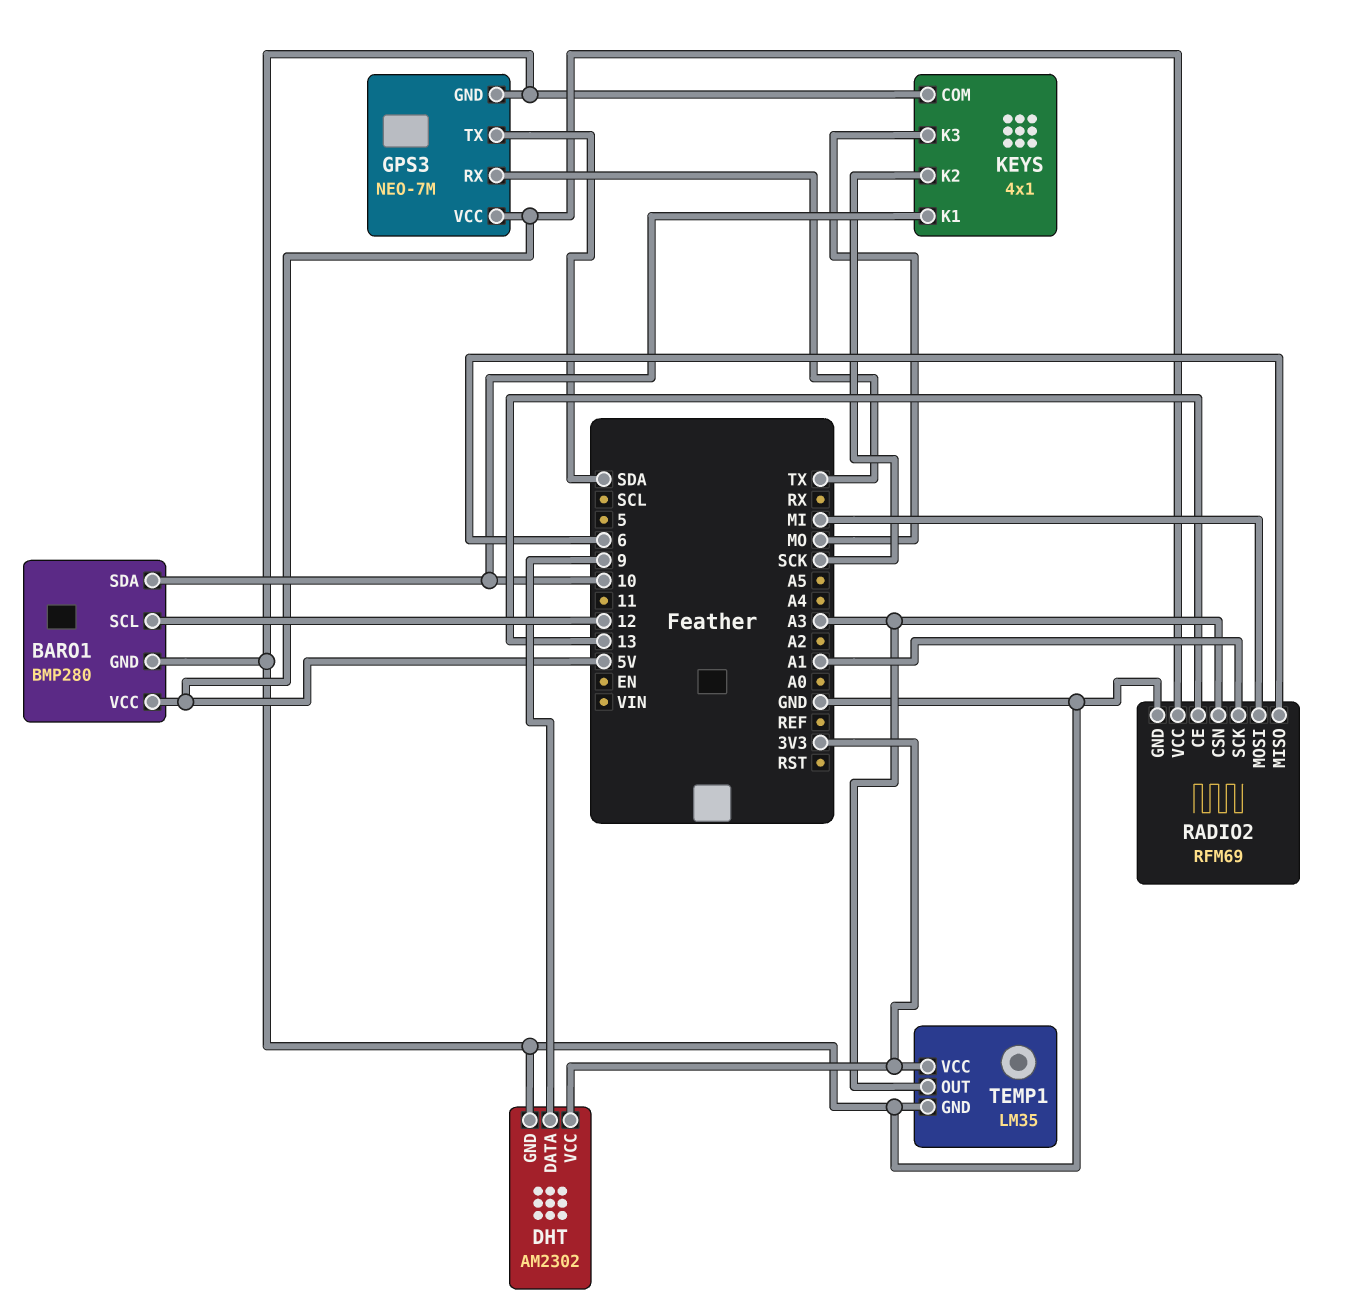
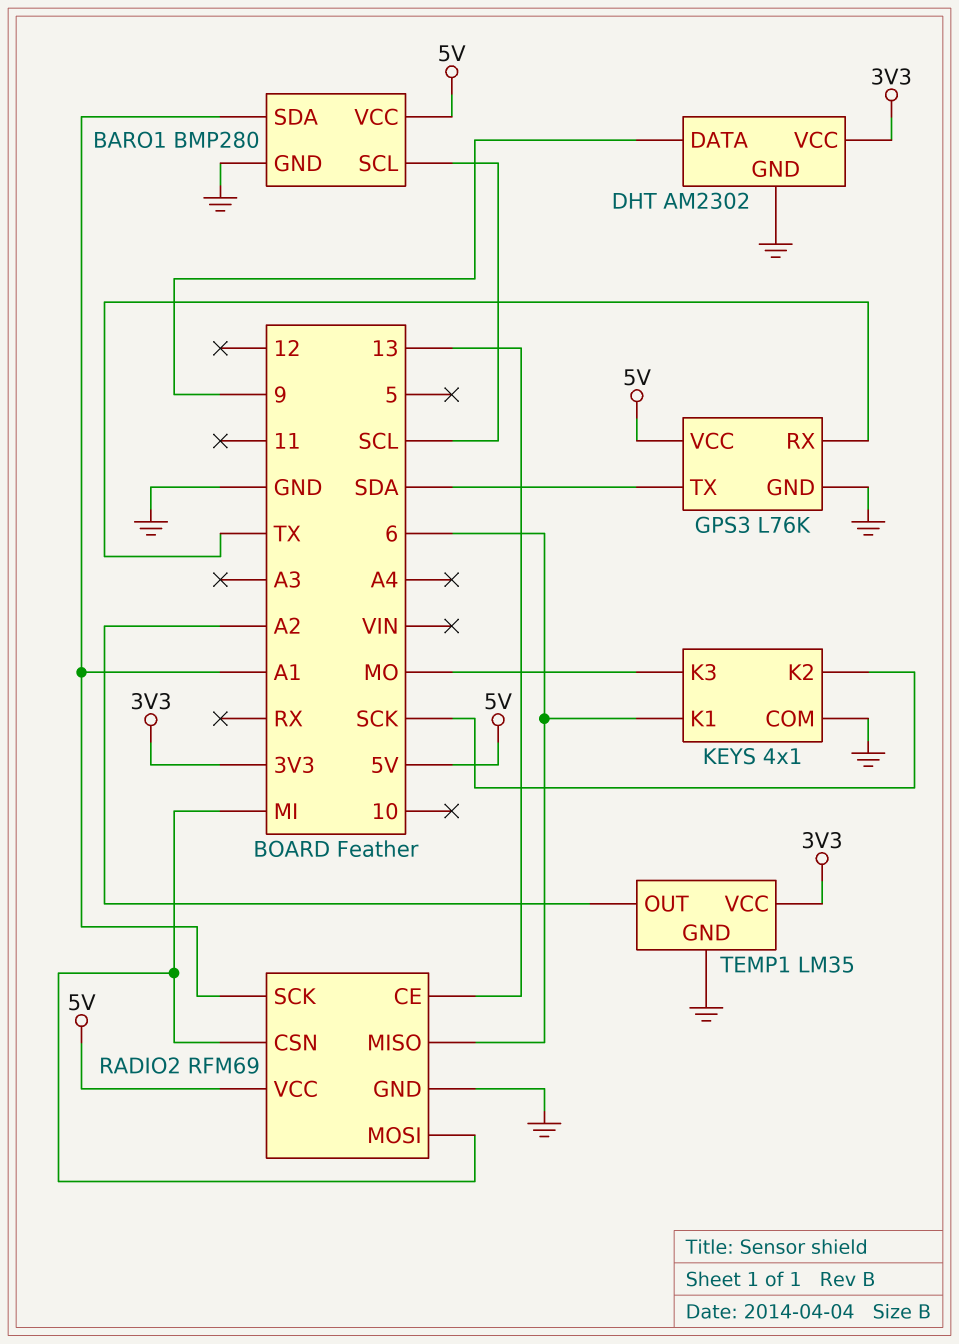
BARO1 pin SCL: 12 -> SCL
BARO1 pin SDA: 10 -> A1
GPS3: NEO-7M -> L76K
KEYS pin K1: 10 -> 6
RADIO2 pin CSN: A3 -> MI
TEMP1 pin OUT: A3 -> A2

